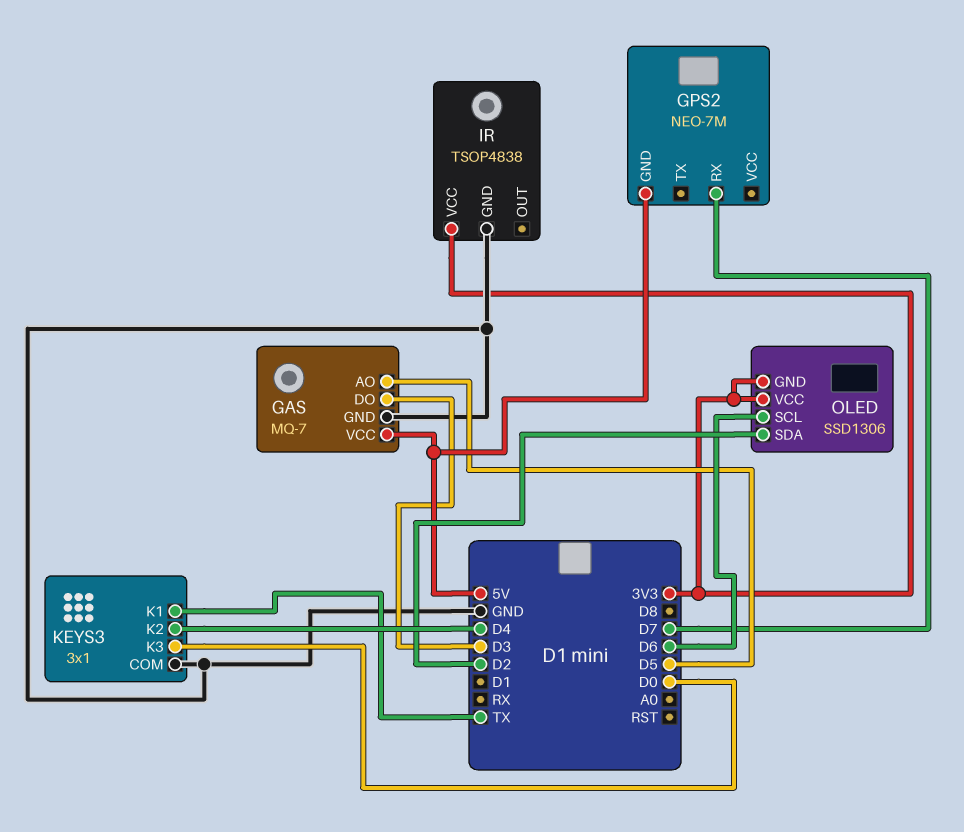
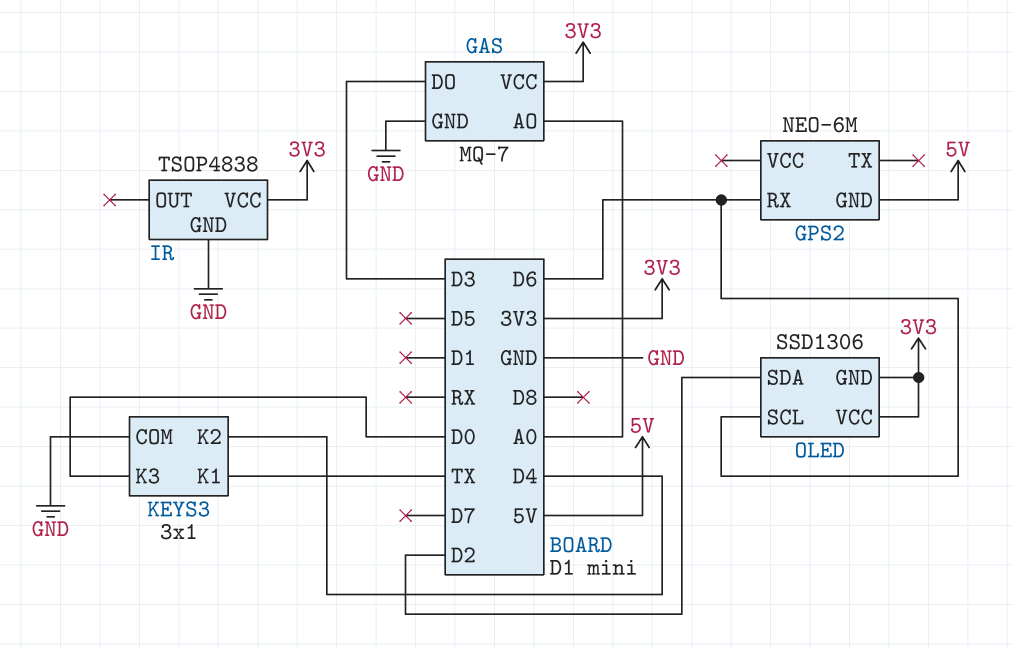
GAS pin AO: D5 -> A0
GAS pin VCC: 5V -> 3V3
GPS2: NEO-7M -> NEO-6M
GPS2 pin RX: D7 -> D6

